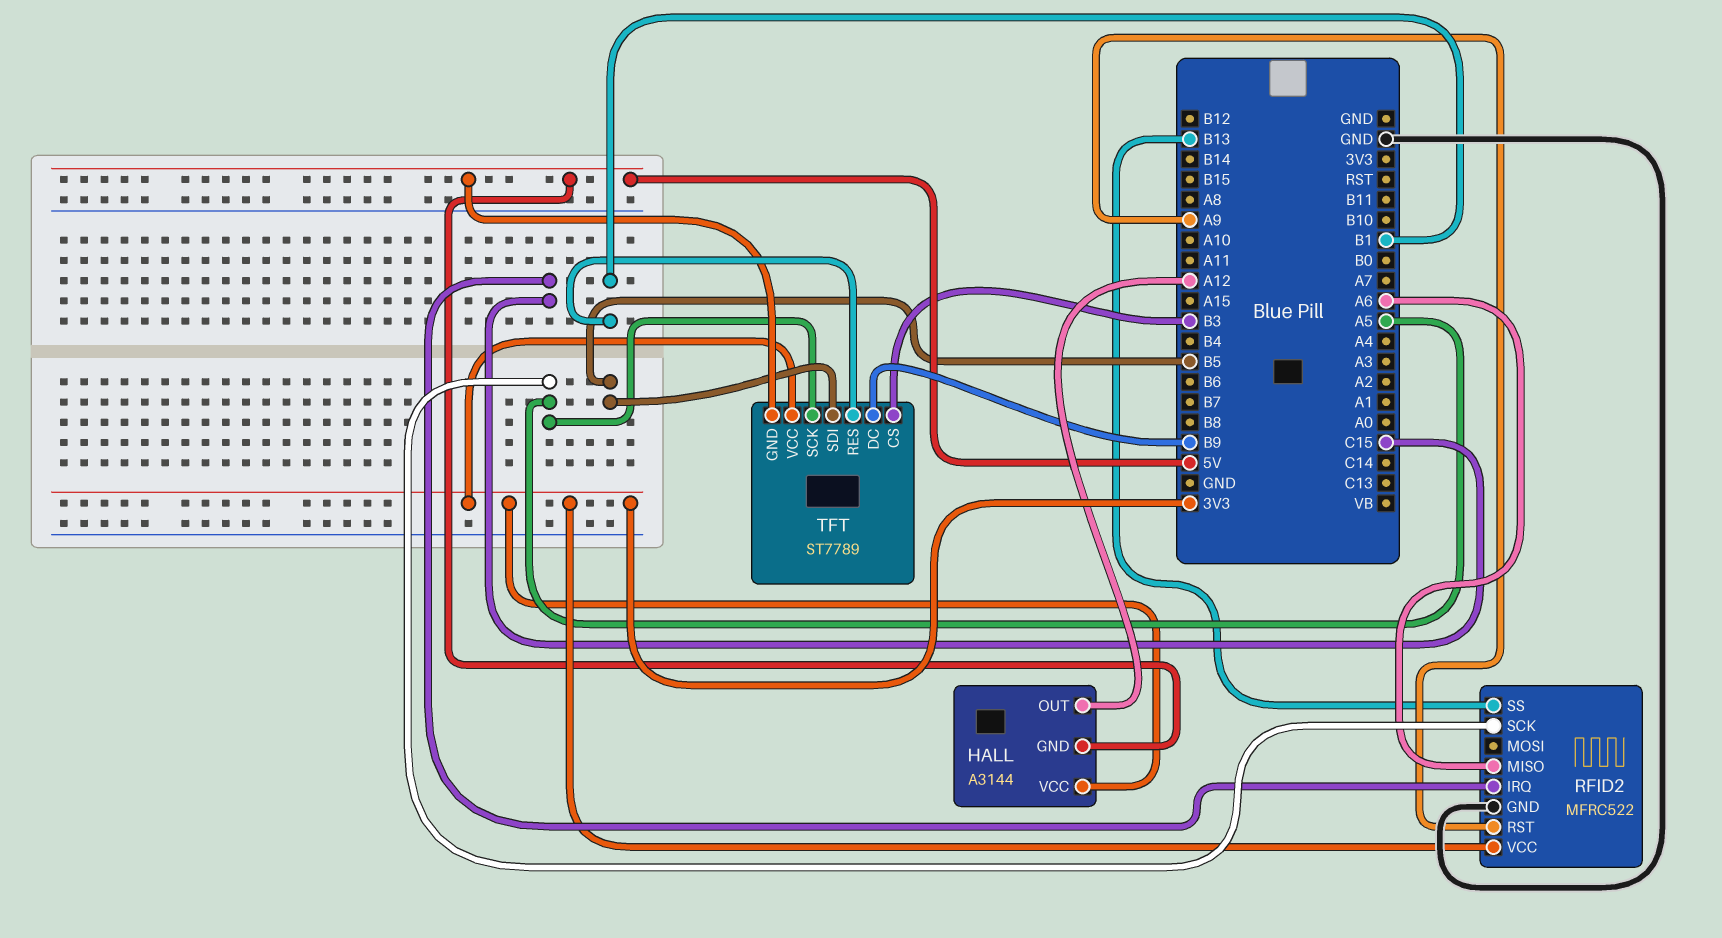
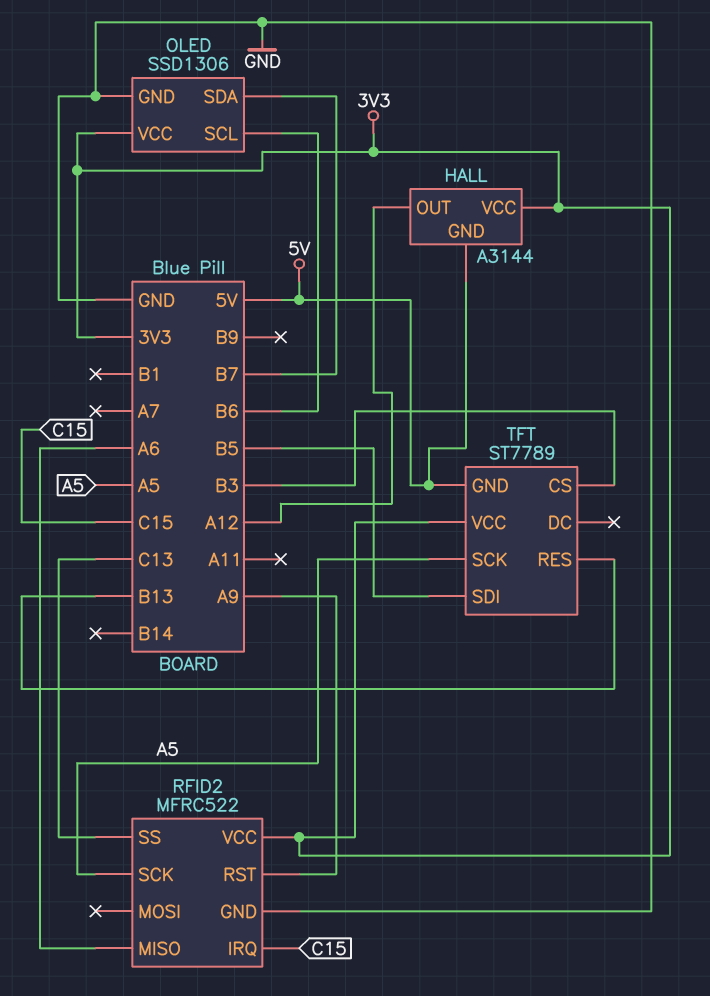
OLED: none -> SSD1306
OLED pin GND: none -> GND
OLED pin SCL: none -> B6
OLED pin SDA: none -> B7
OLED pin VCC: none -> 3V3
RFID2 pin SS: B13 -> C13
TFT pin DC: B9 -> none
TFT pin RES: B1 -> B13

